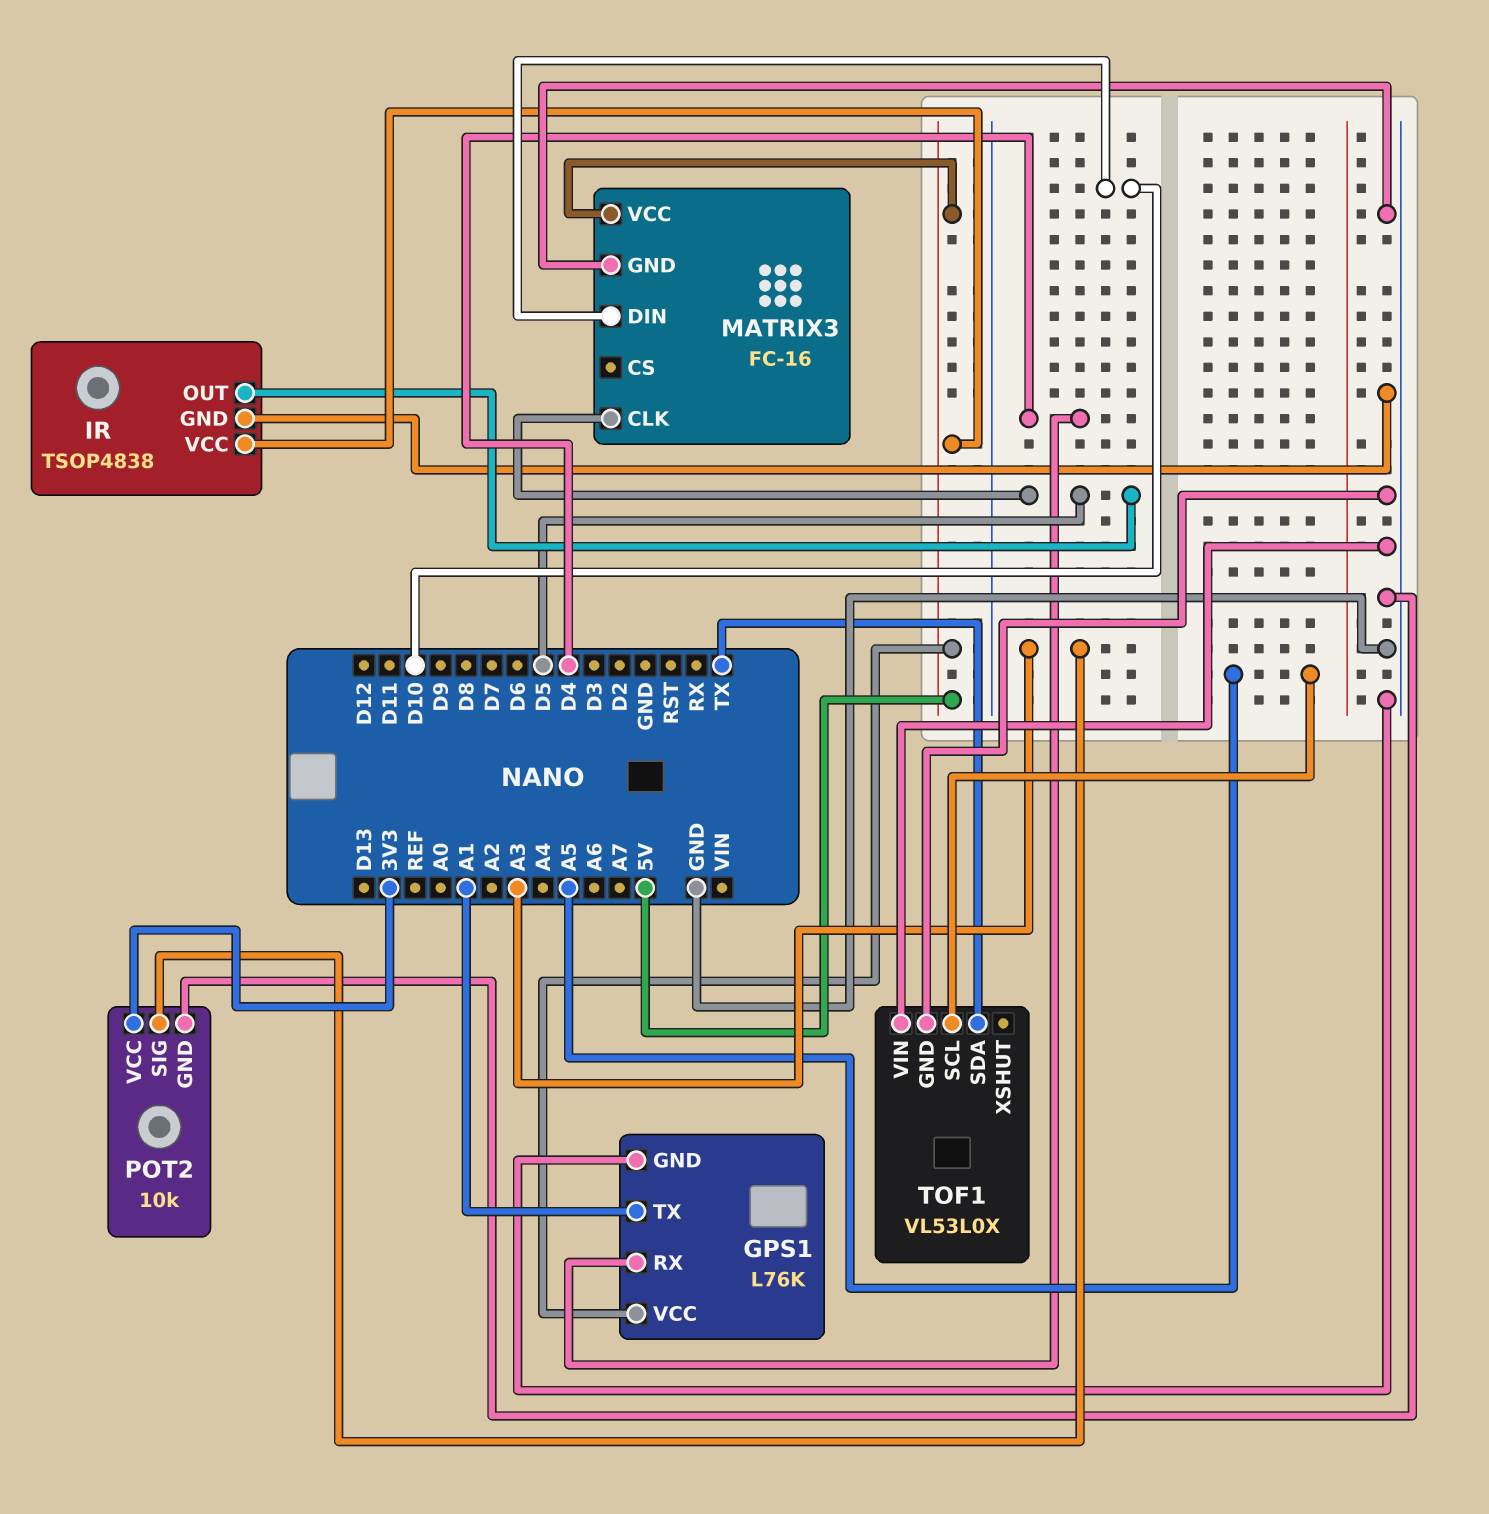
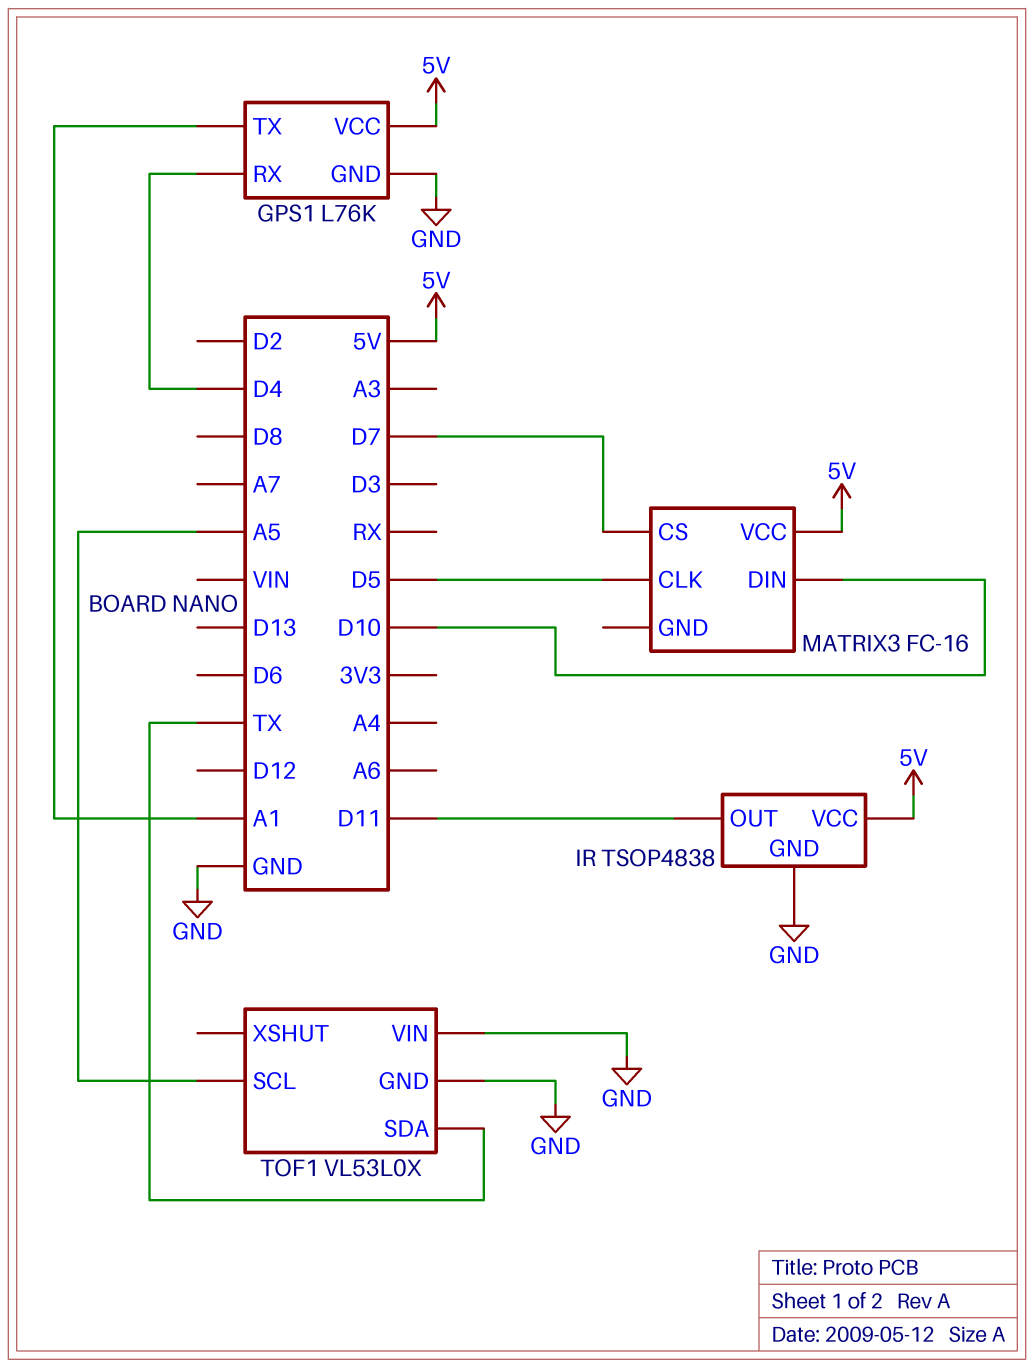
IR pin OUT: D5 -> D11
MATRIX3 pin CS: none -> D7
MATRIX3 pin GND: GND -> none
POT2: 10k -> none
POT2 pin GND: GND -> none
POT2 pin SIG: A3 -> none
POT2 pin VCC: 3V3 -> none

